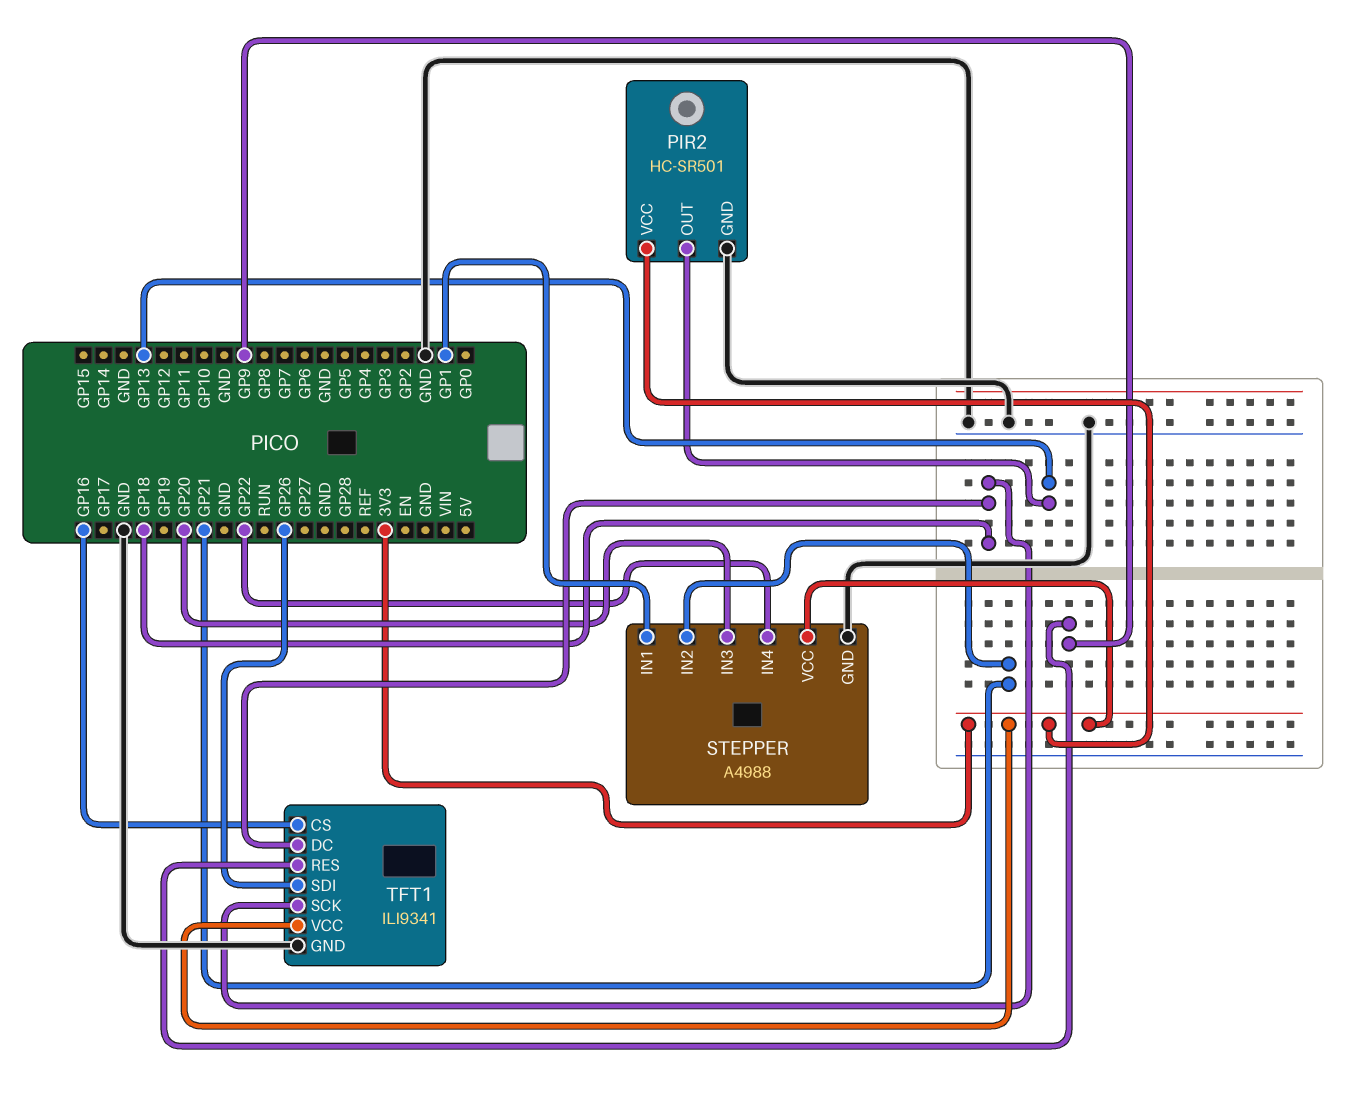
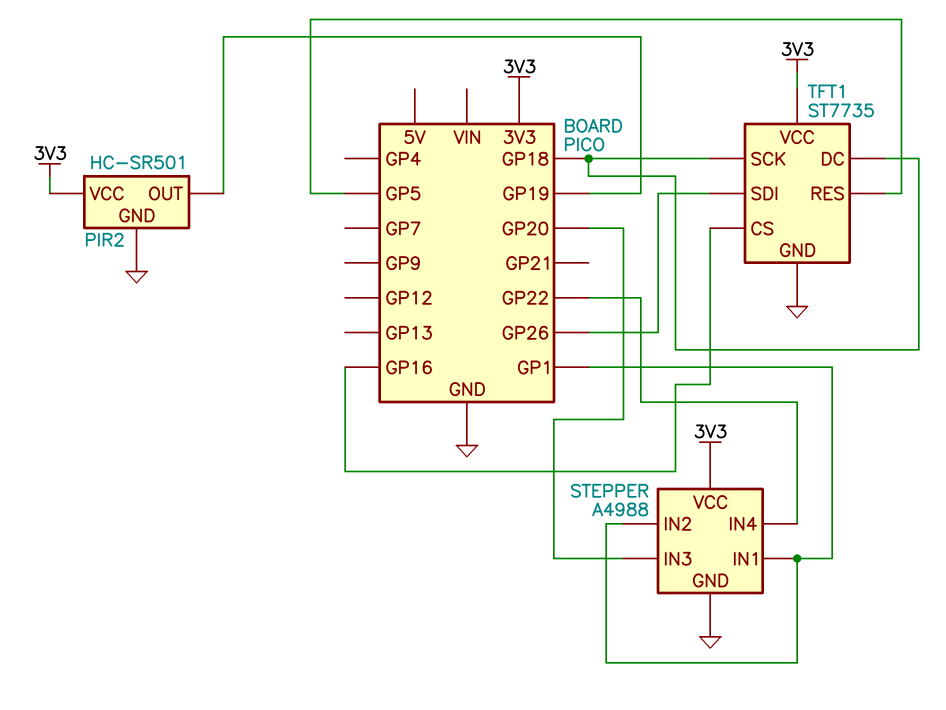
PIR2 pin OUT: GP13 -> GP19
STEPPER pin IN2: GP21 -> GP1
TFT1: ILI9341 -> ST7735
TFT1 pin RES: GP9 -> GP5

